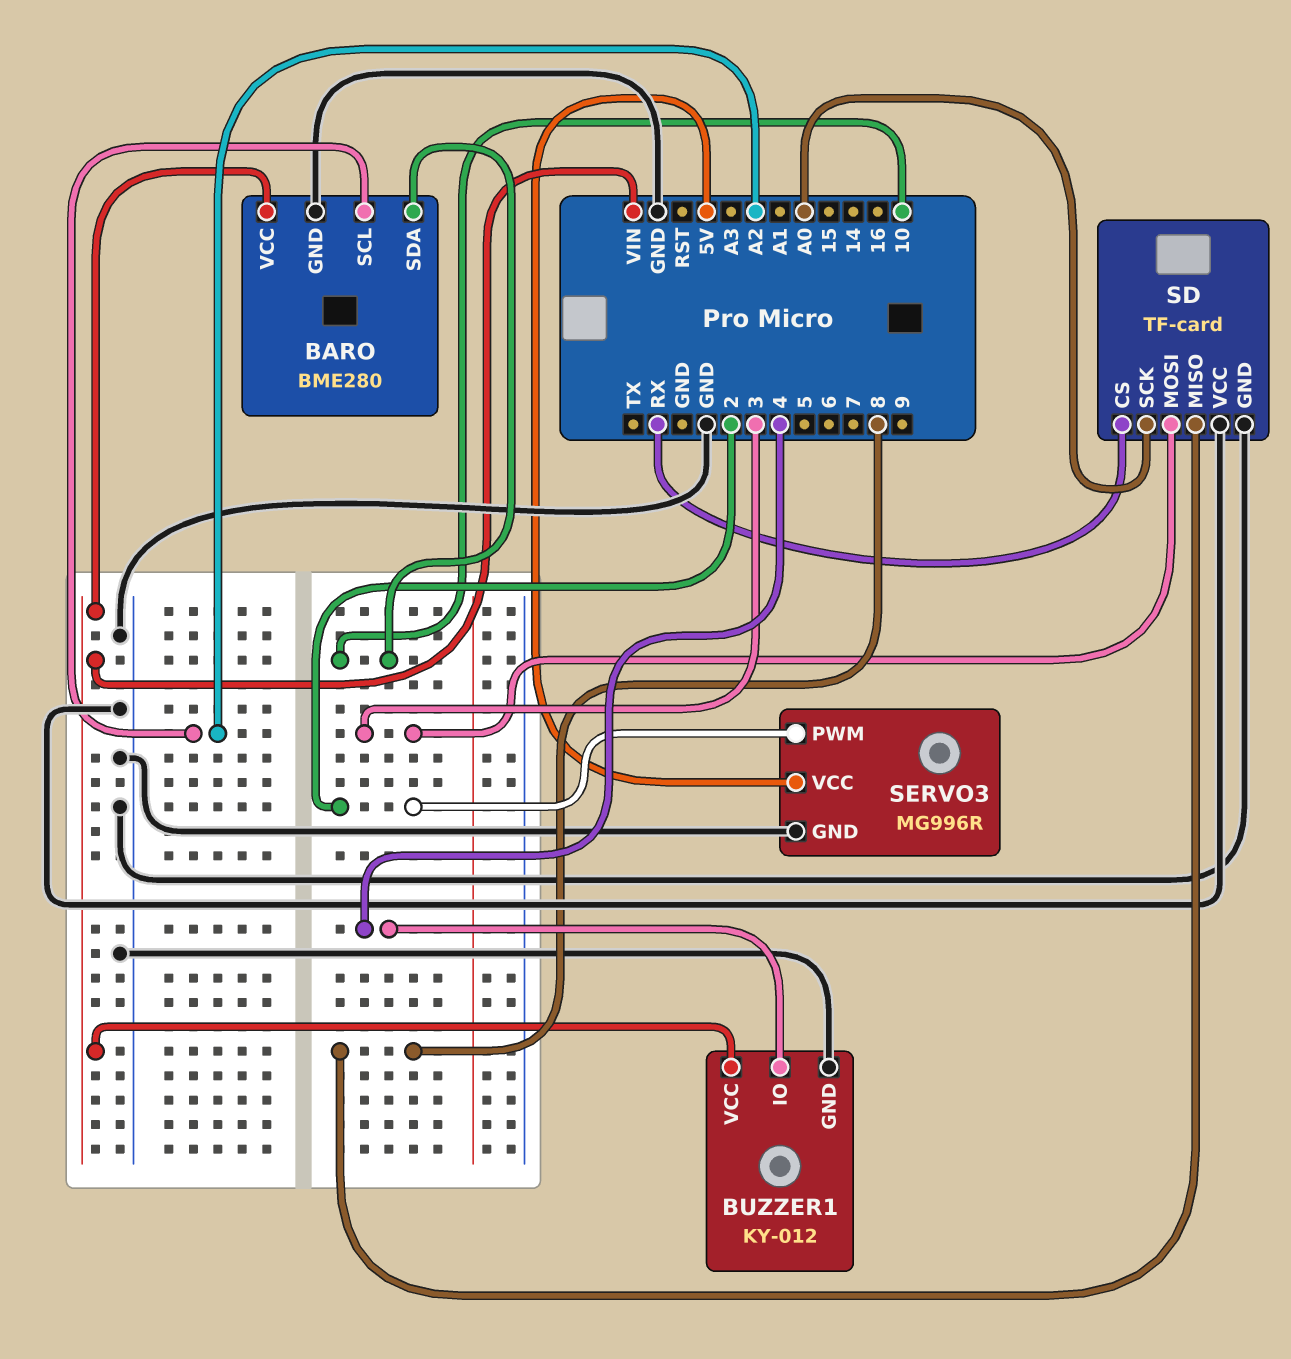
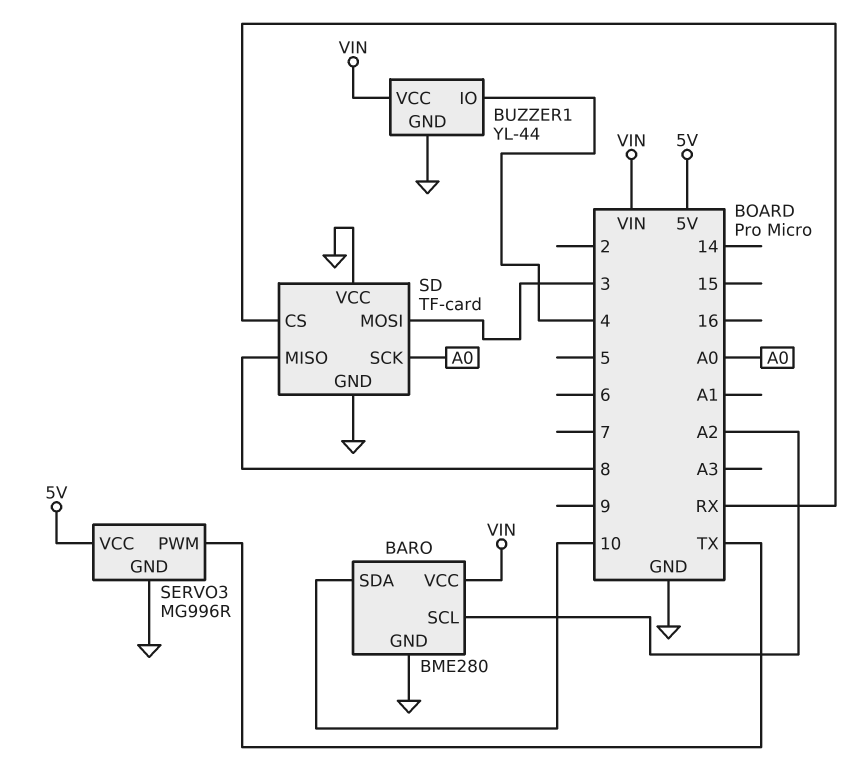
BUZZER1: KY-012 -> YL-44
SERVO3 pin PWM: 2 -> TX

